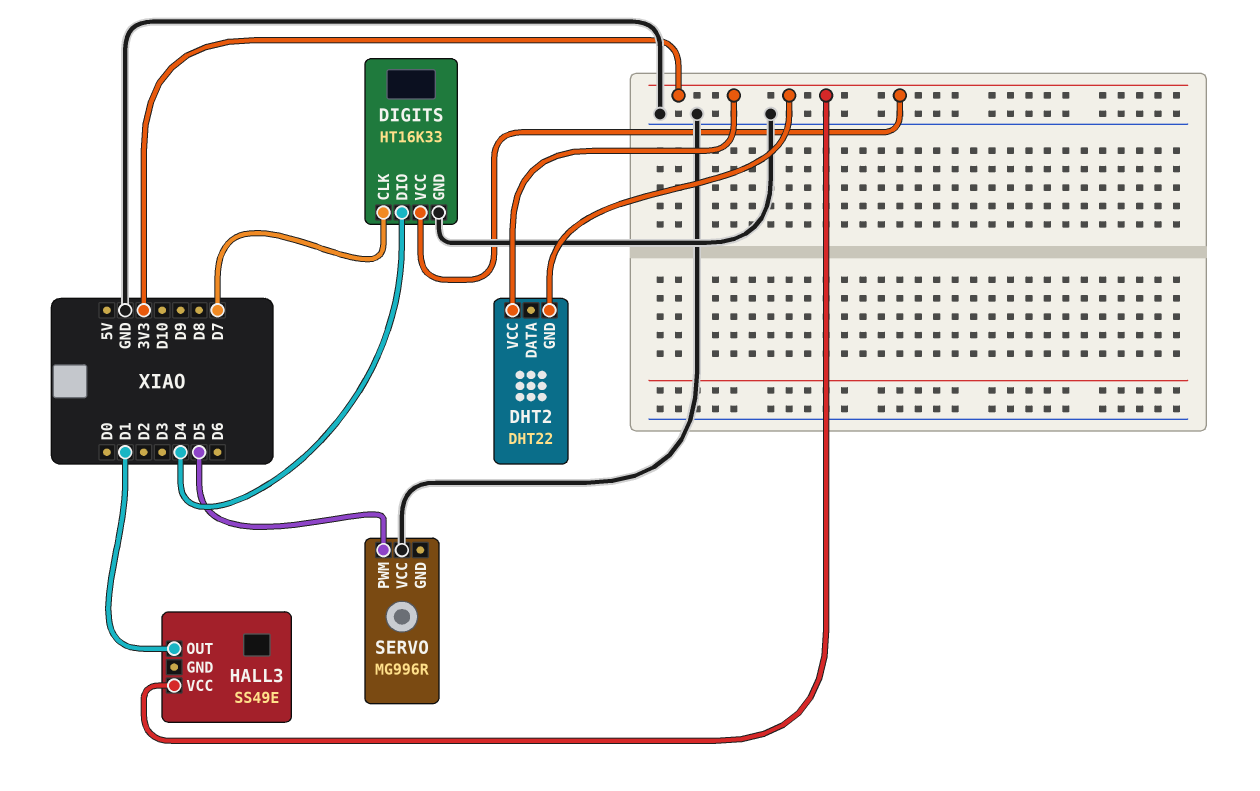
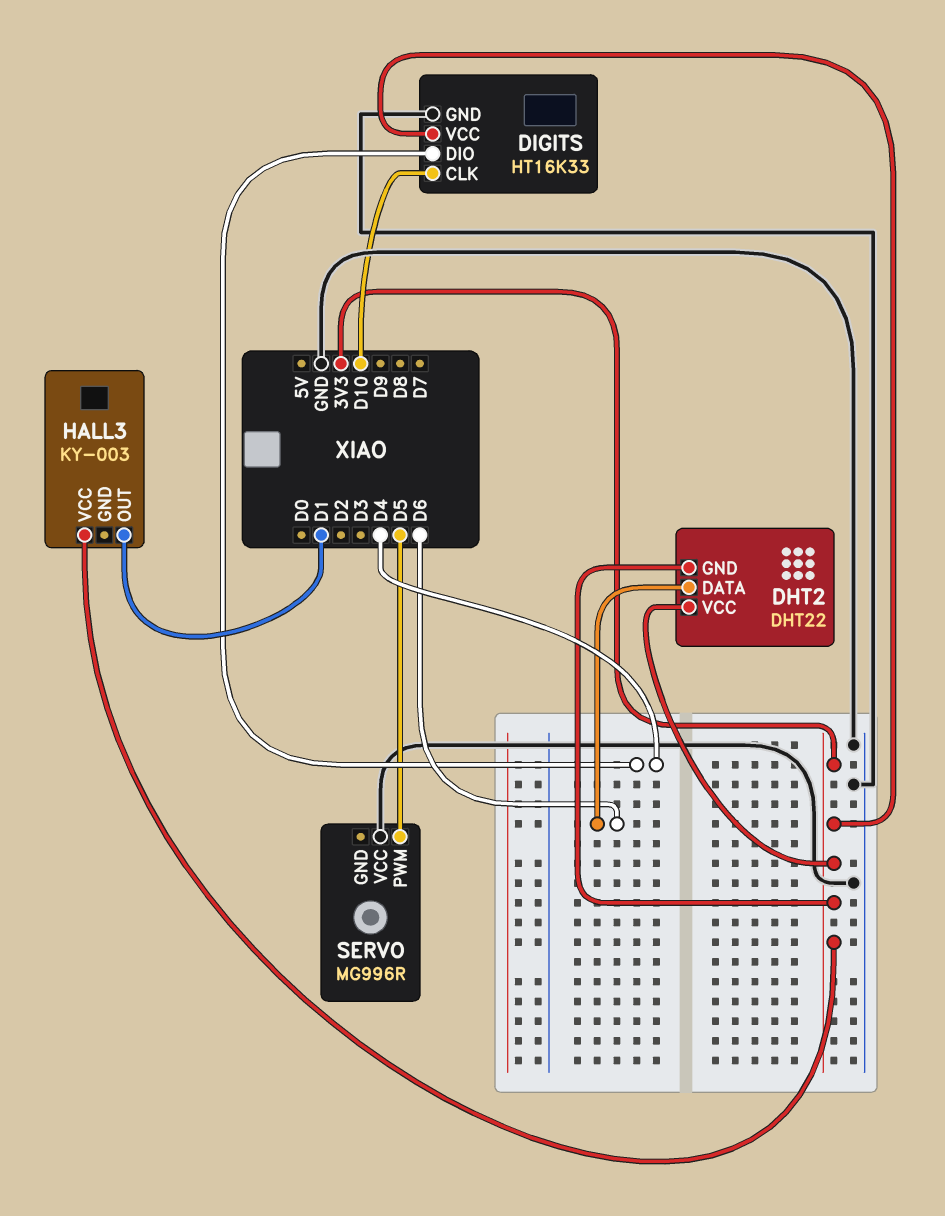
DHT2 pin DATA: none -> D6
DIGITS pin CLK: D7 -> D10
HALL3: SS49E -> KY-003

